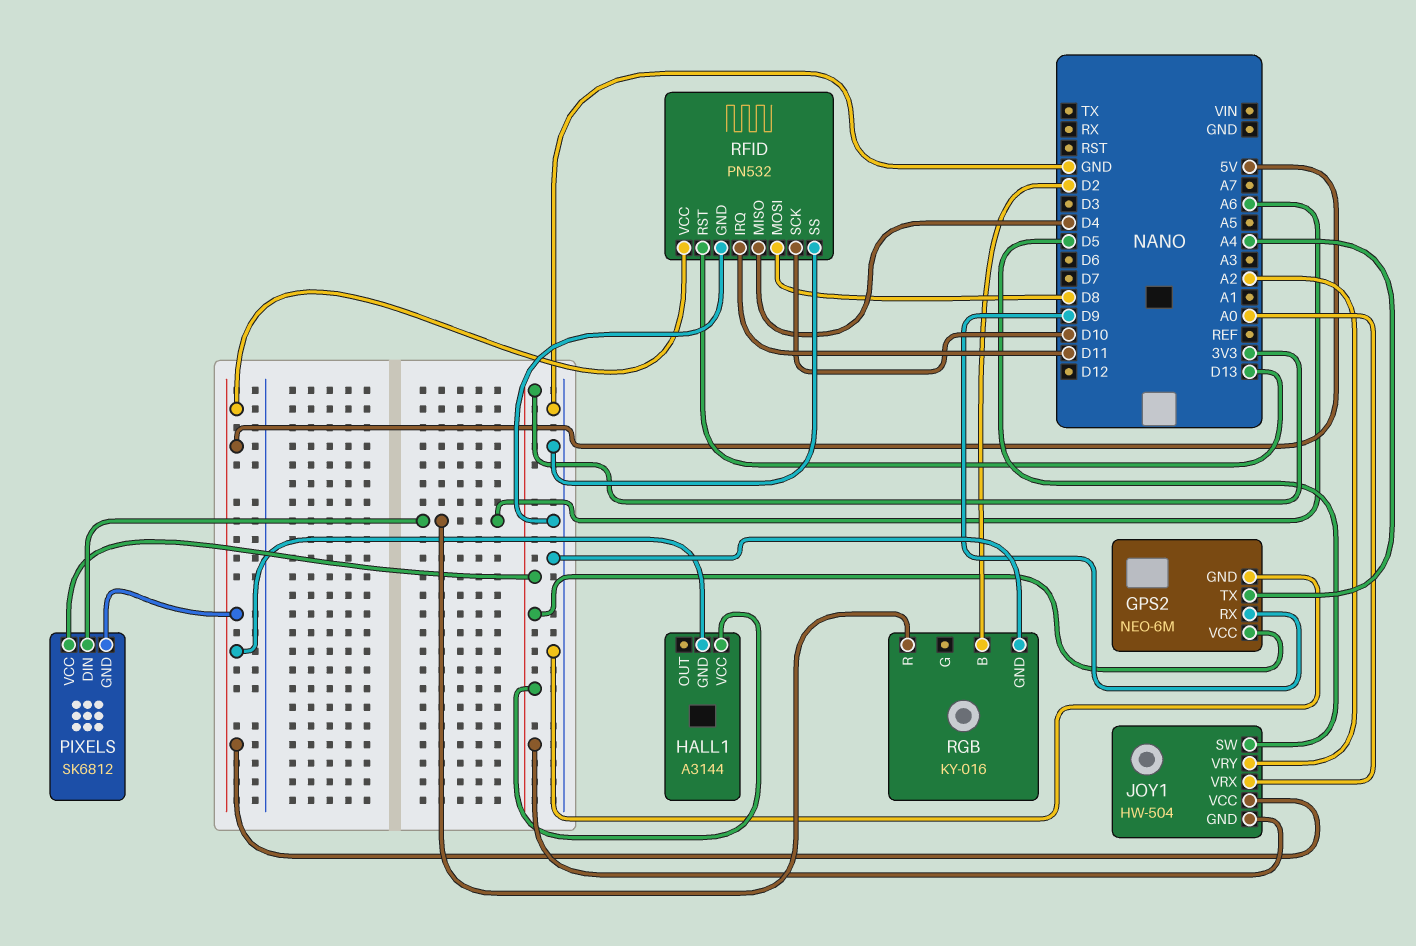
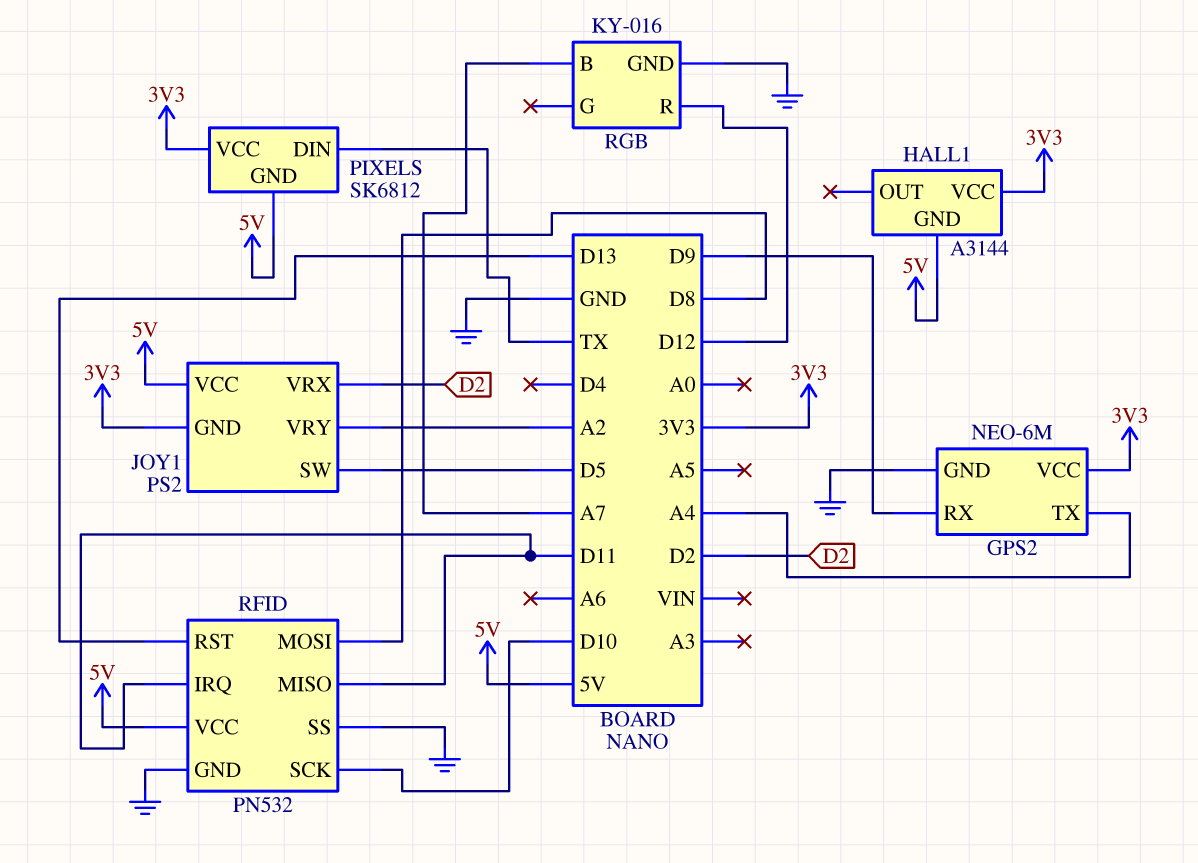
JOY1: HW-504 -> PS2
JOY1 pin VRX: A0 -> D2
PIXELS pin DIN: A6 -> TX
RFID pin MISO: D4 -> D11
RGB pin B: D2 -> A7
RGB pin R: A6 -> D12

